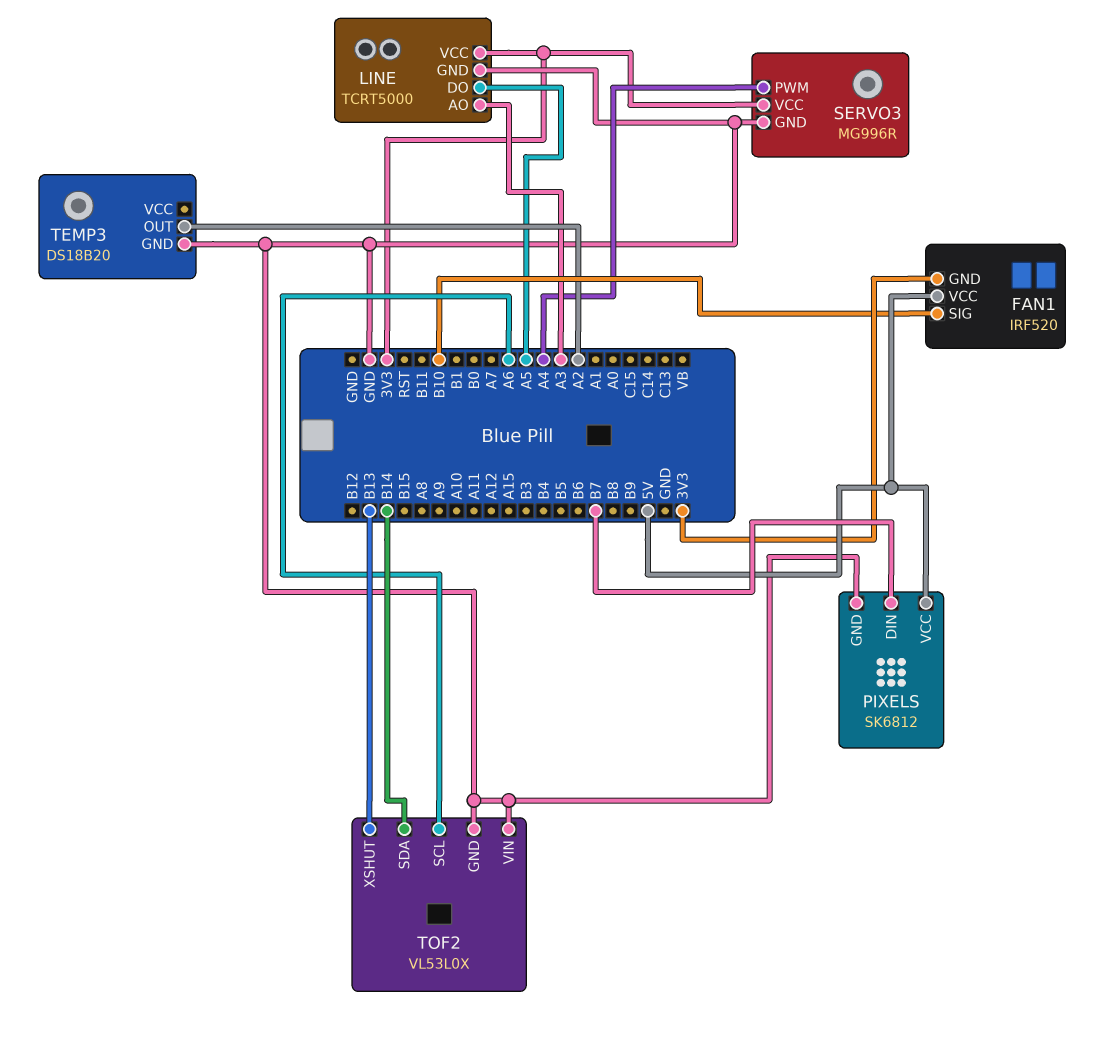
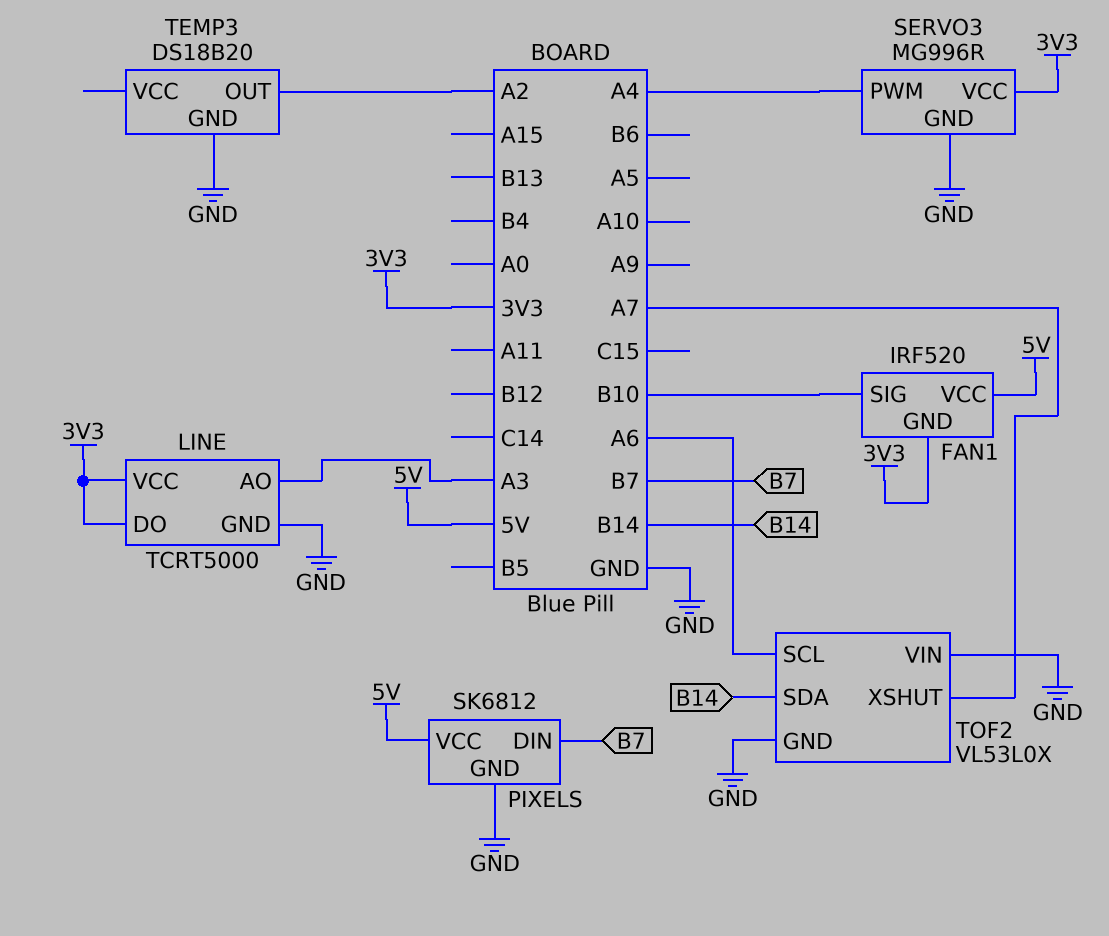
LINE pin DO: A5 -> 3V3
TOF2 pin XSHUT: B13 -> A7

